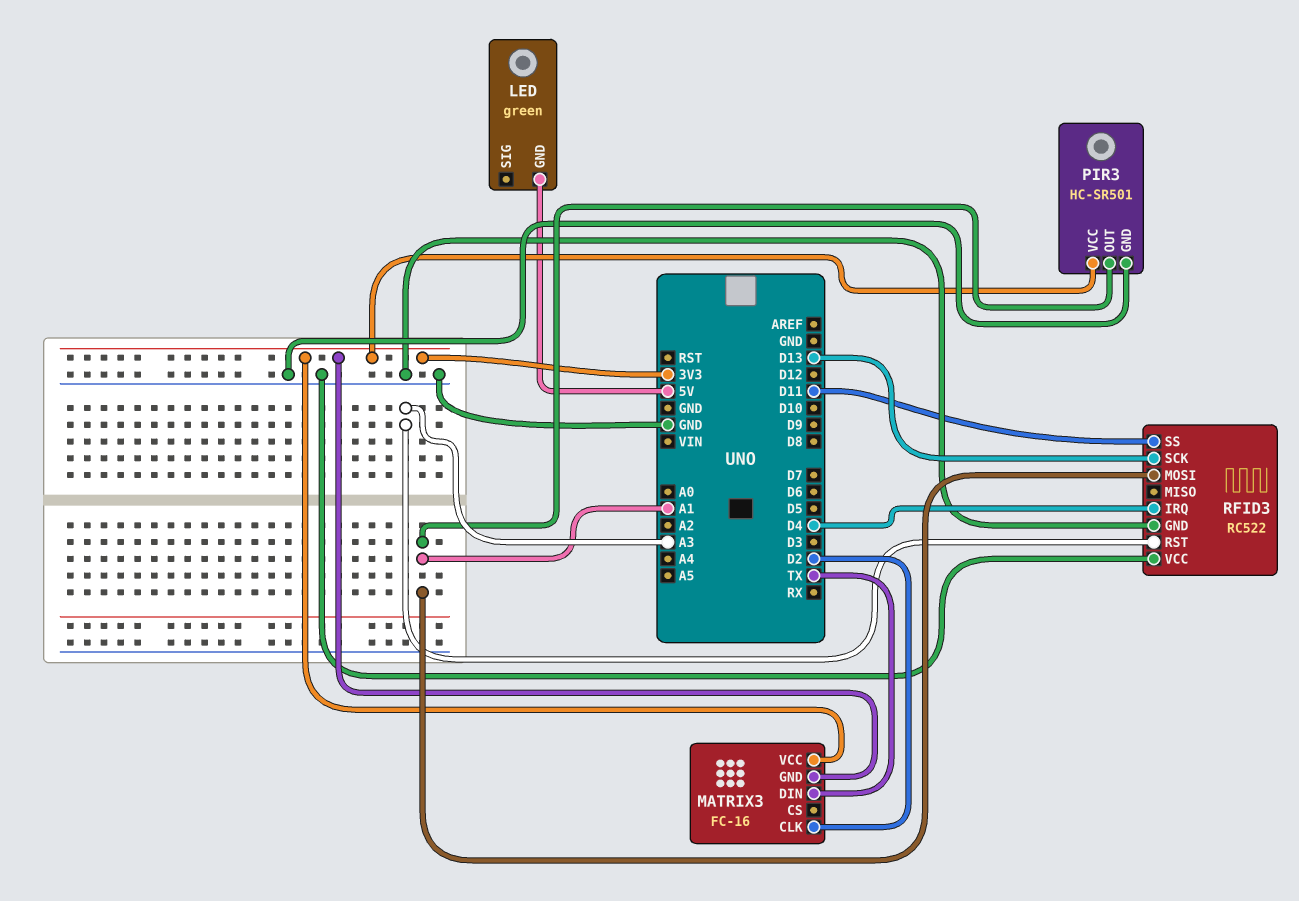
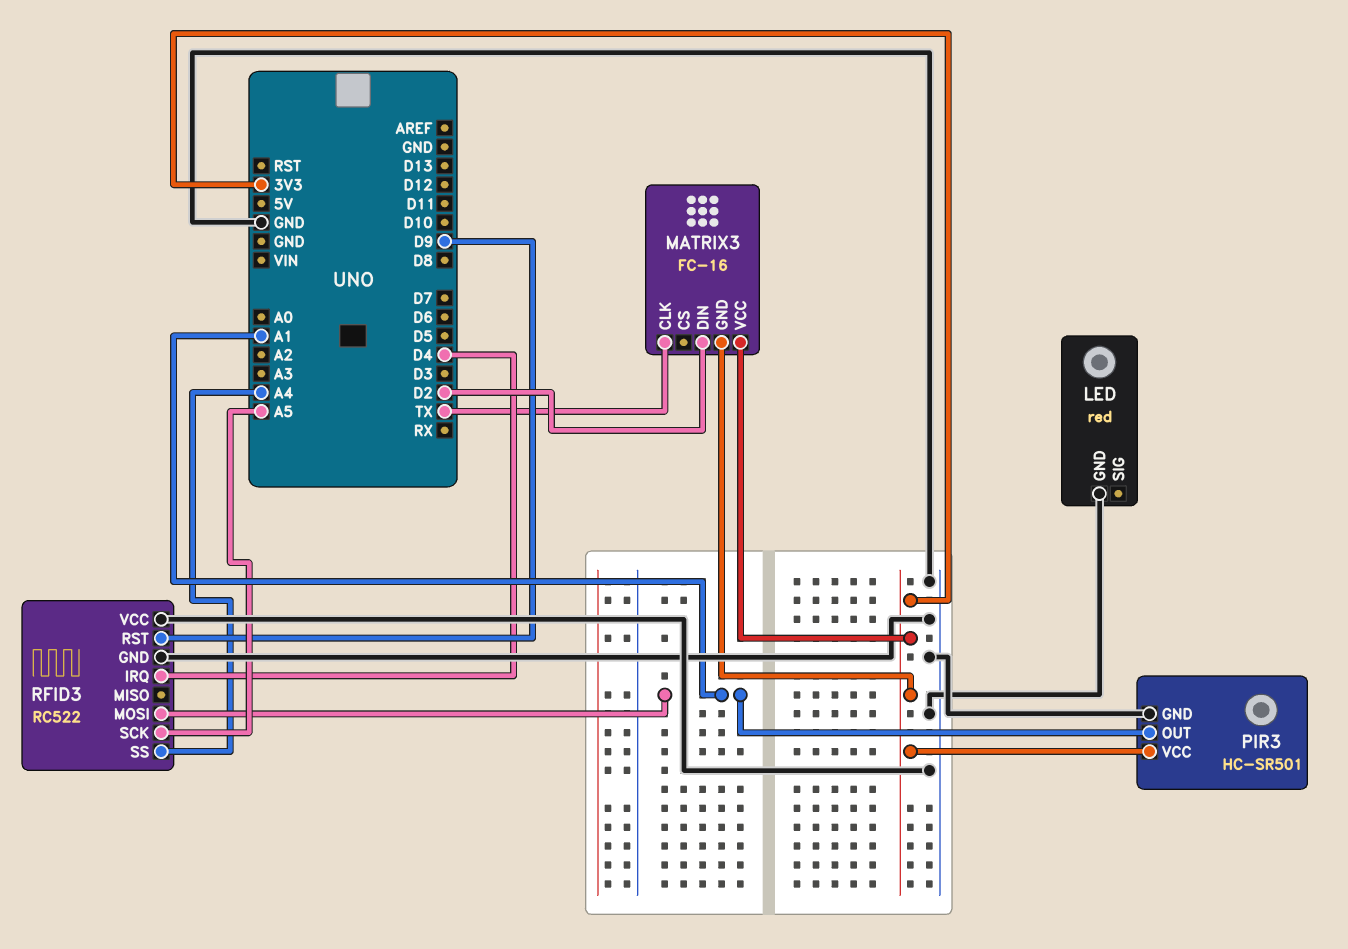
LED: green -> red
LED pin GND: 5V -> GND
MATRIX3 pin CLK: D2 -> TX
MATRIX3 pin DIN: TX -> D2
RFID3 pin RST: A3 -> D9
RFID3 pin SCK: D13 -> A5
RFID3 pin SS: D11 -> A4

